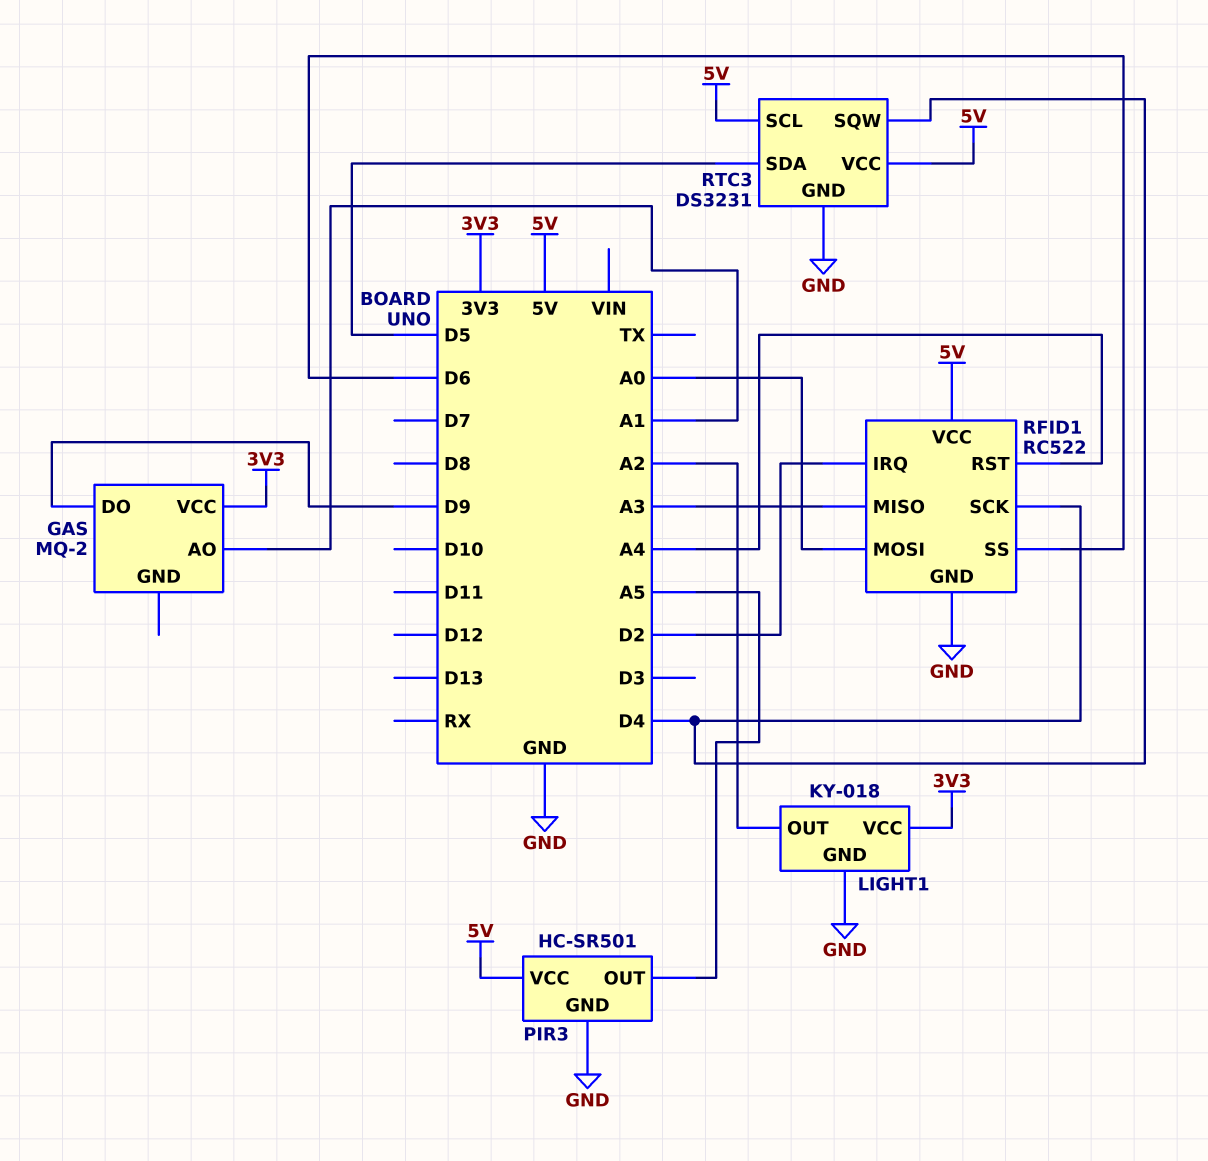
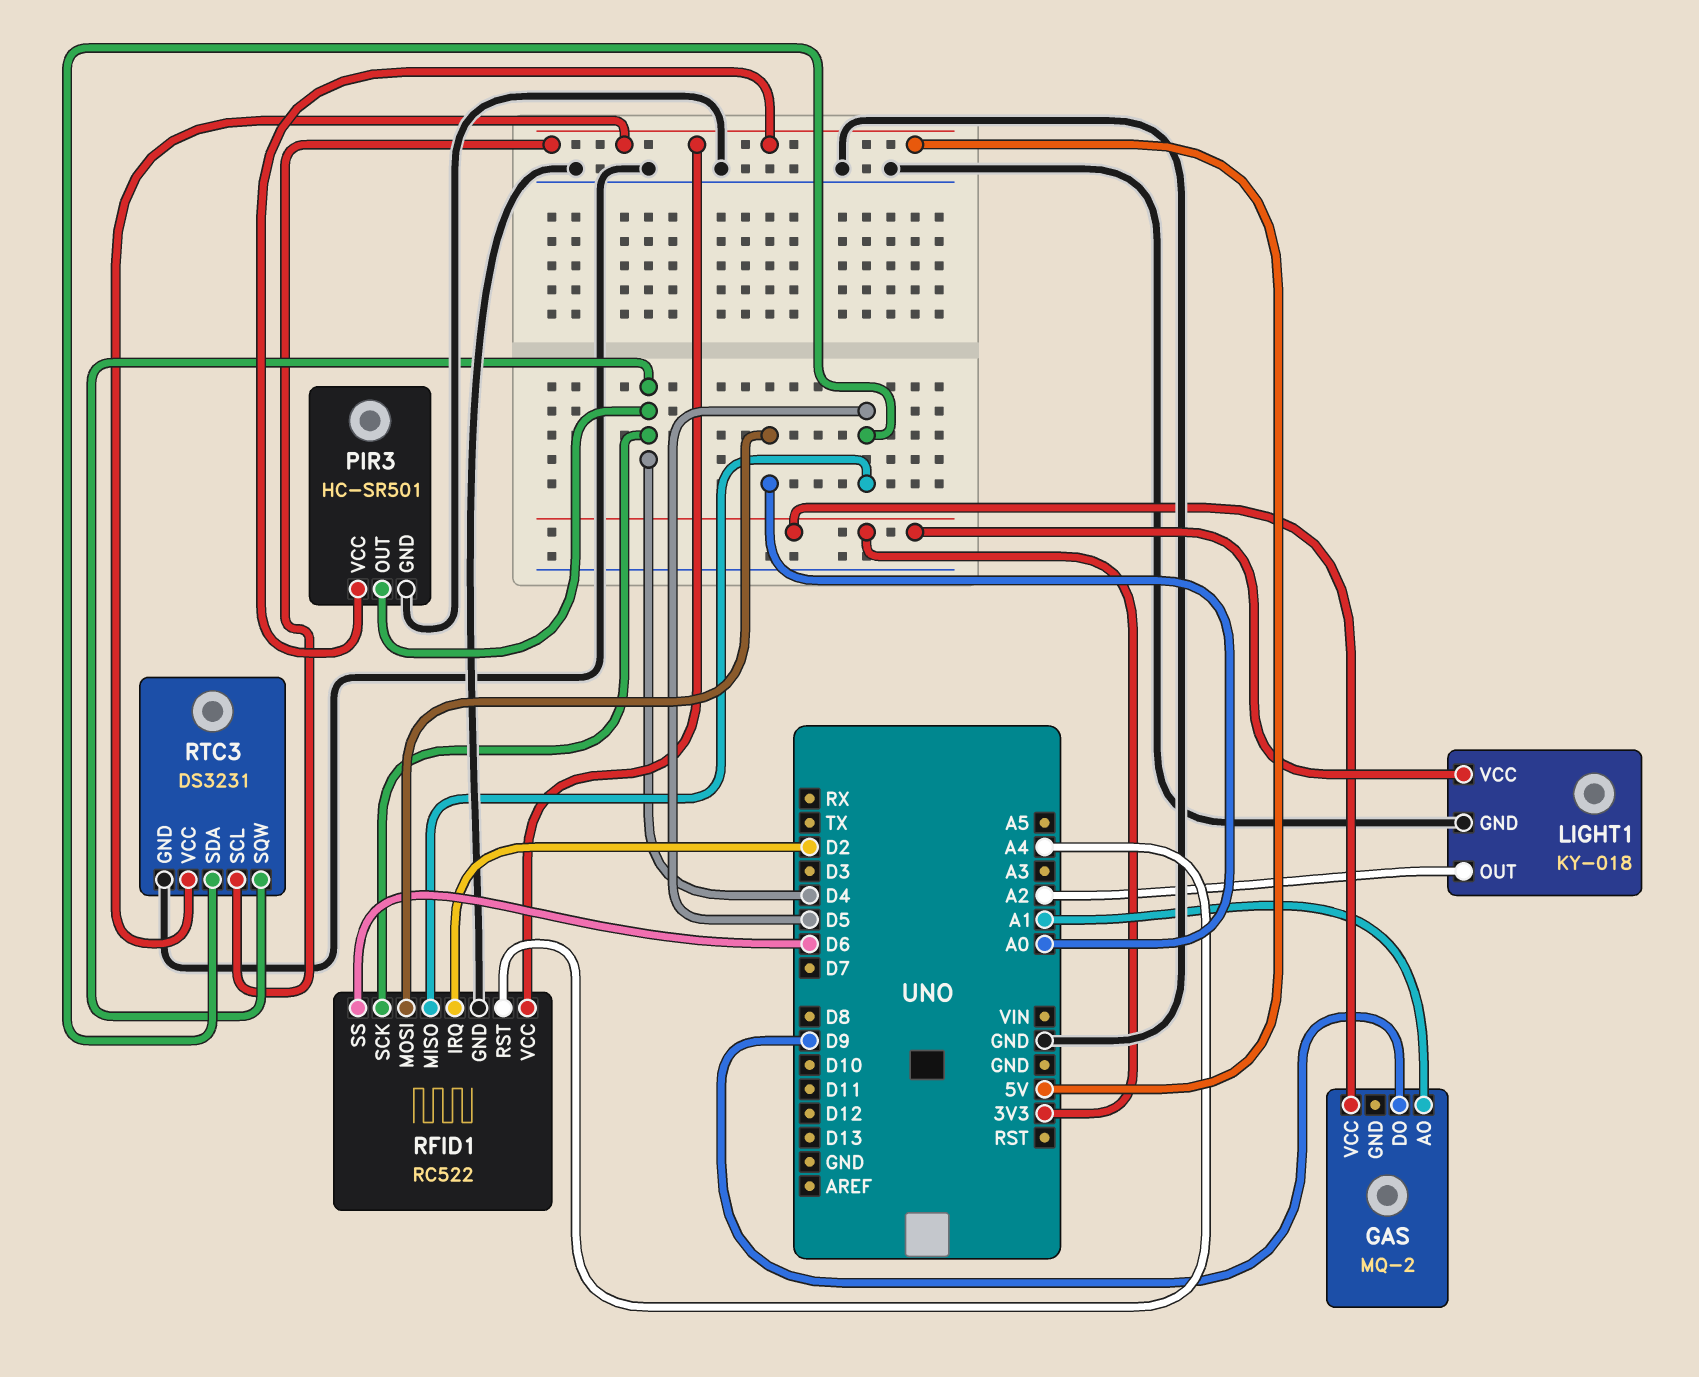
PIR3 pin OUT: A5 -> D4
RFID1 pin MISO: A3 -> D5

